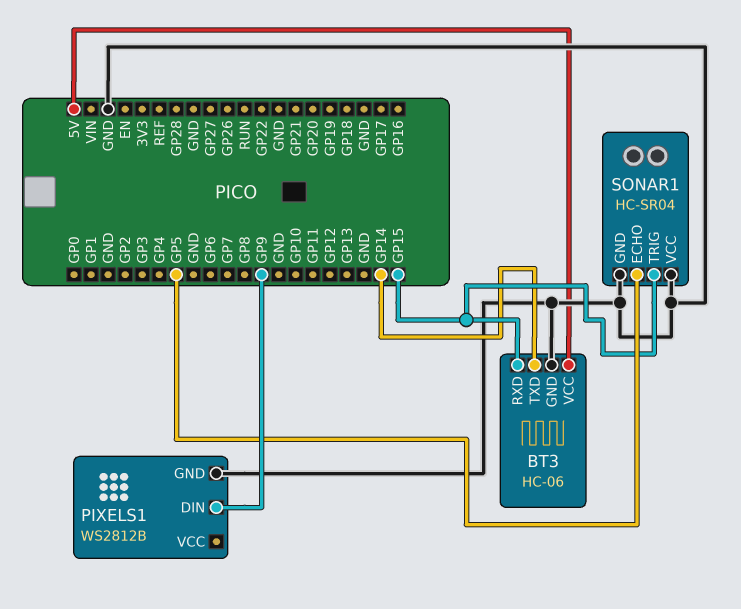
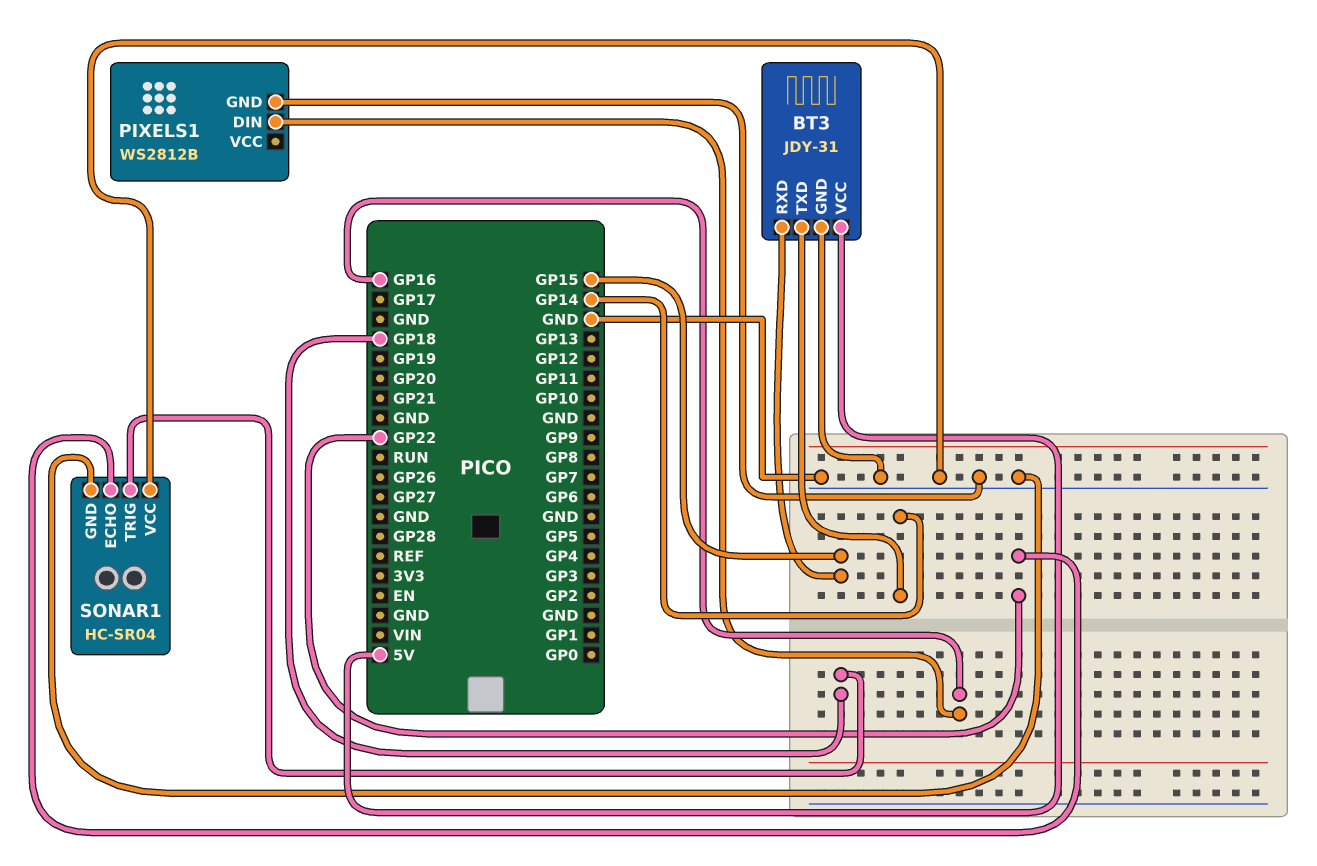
BT3: HC-06 -> JDY-31
PIXELS1 pin DIN: GP9 -> GP16
SONAR1 pin ECHO: GP5 -> GP22
SONAR1 pin TRIG: GP15 -> GP18

